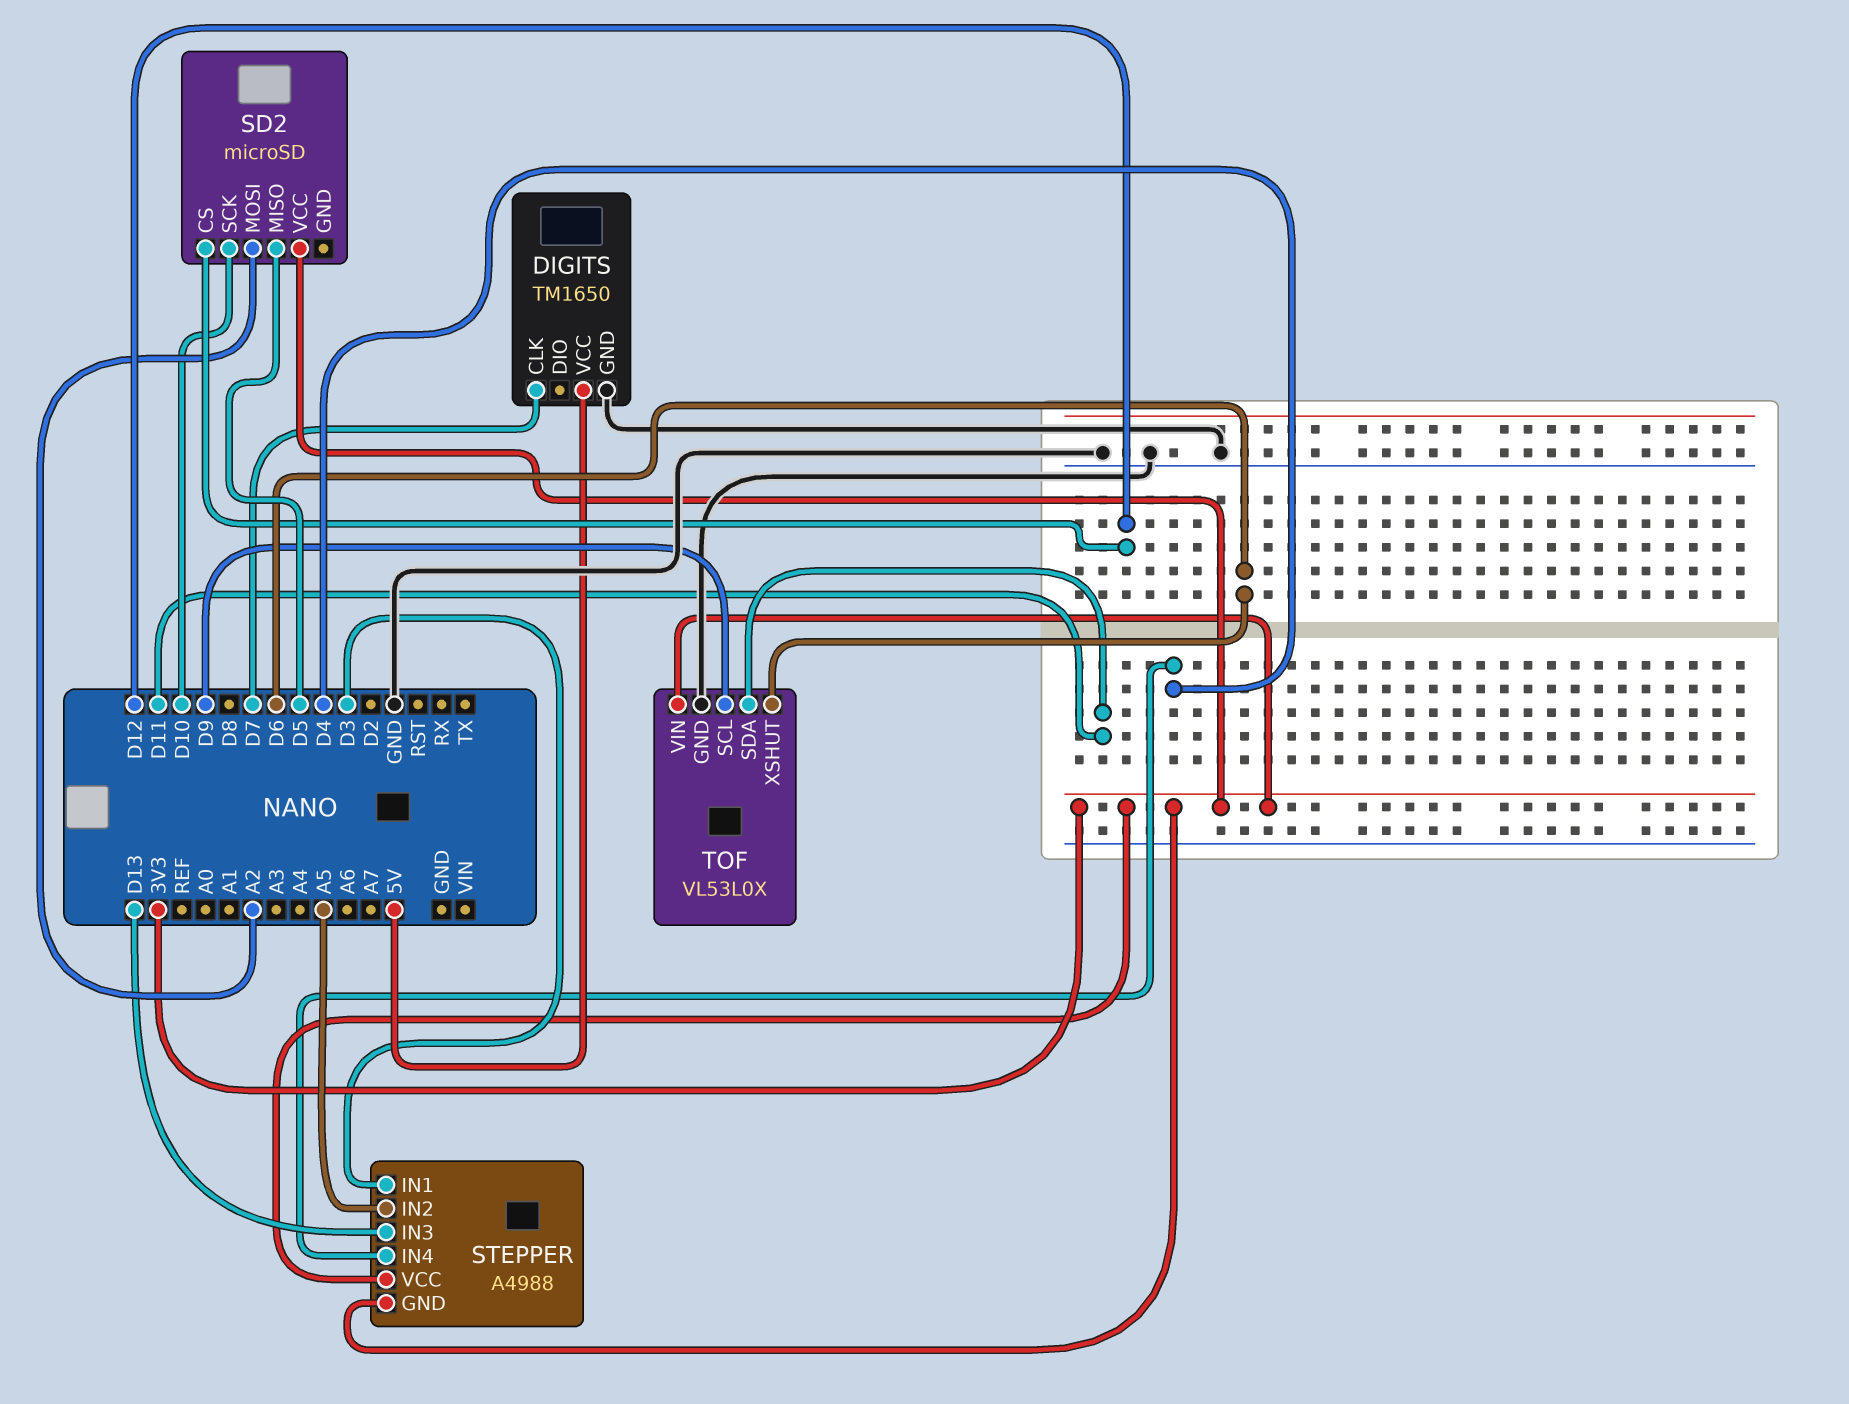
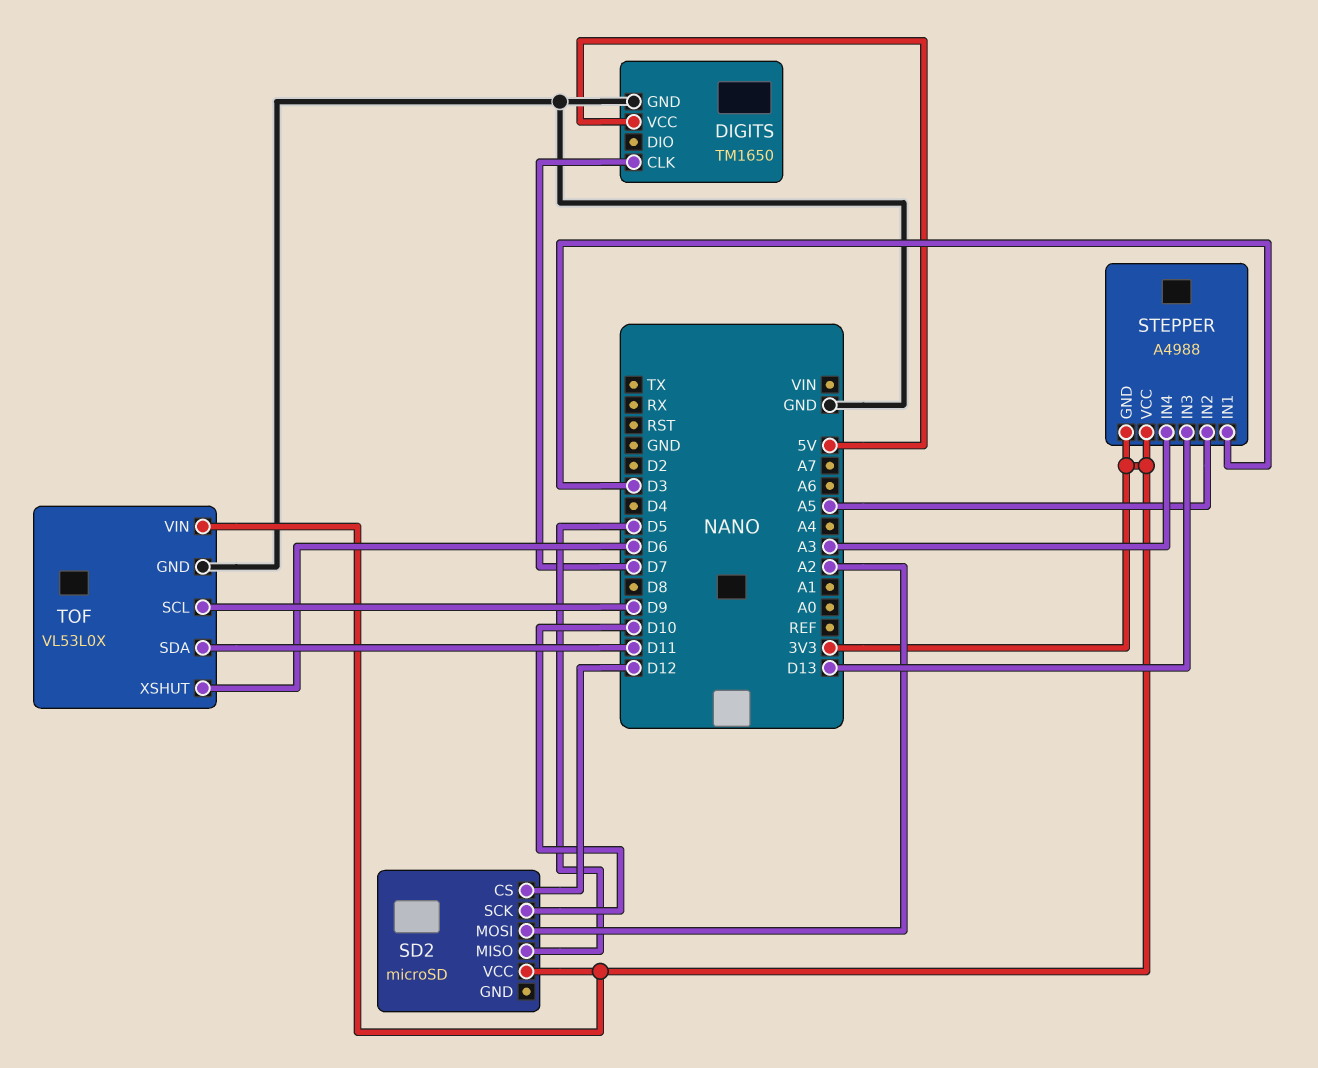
STEPPER pin IN4: D4 -> A3

